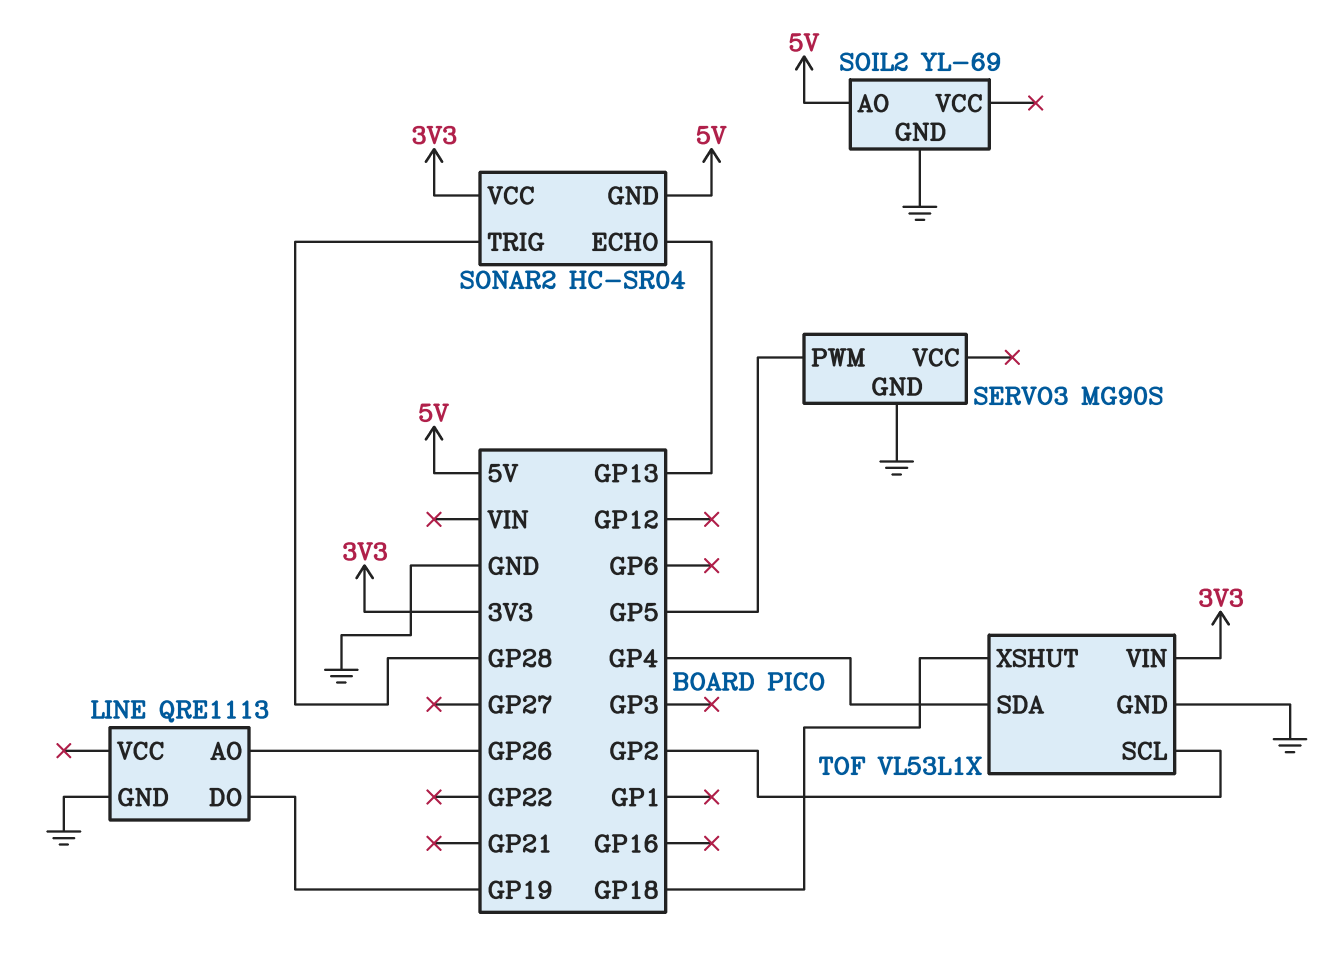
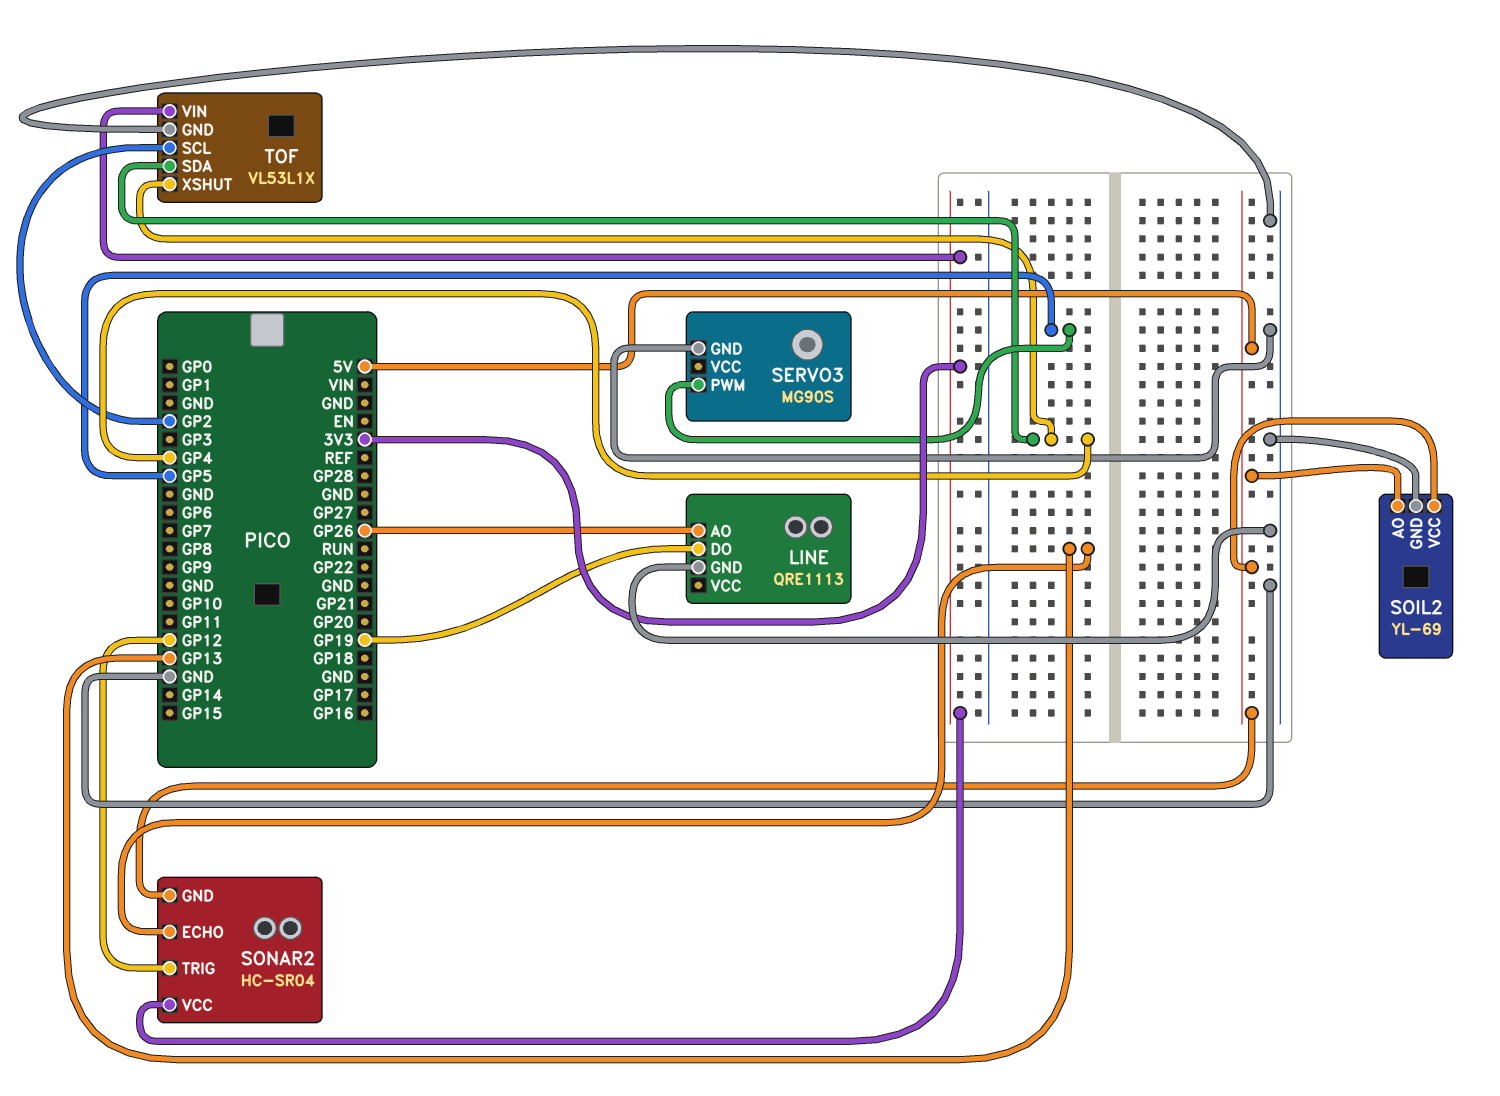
SOIL2 pin VCC: none -> 5V
SONAR2 pin TRIG: GP28 -> GP12
TOF pin XSHUT: GP18 -> GP4

